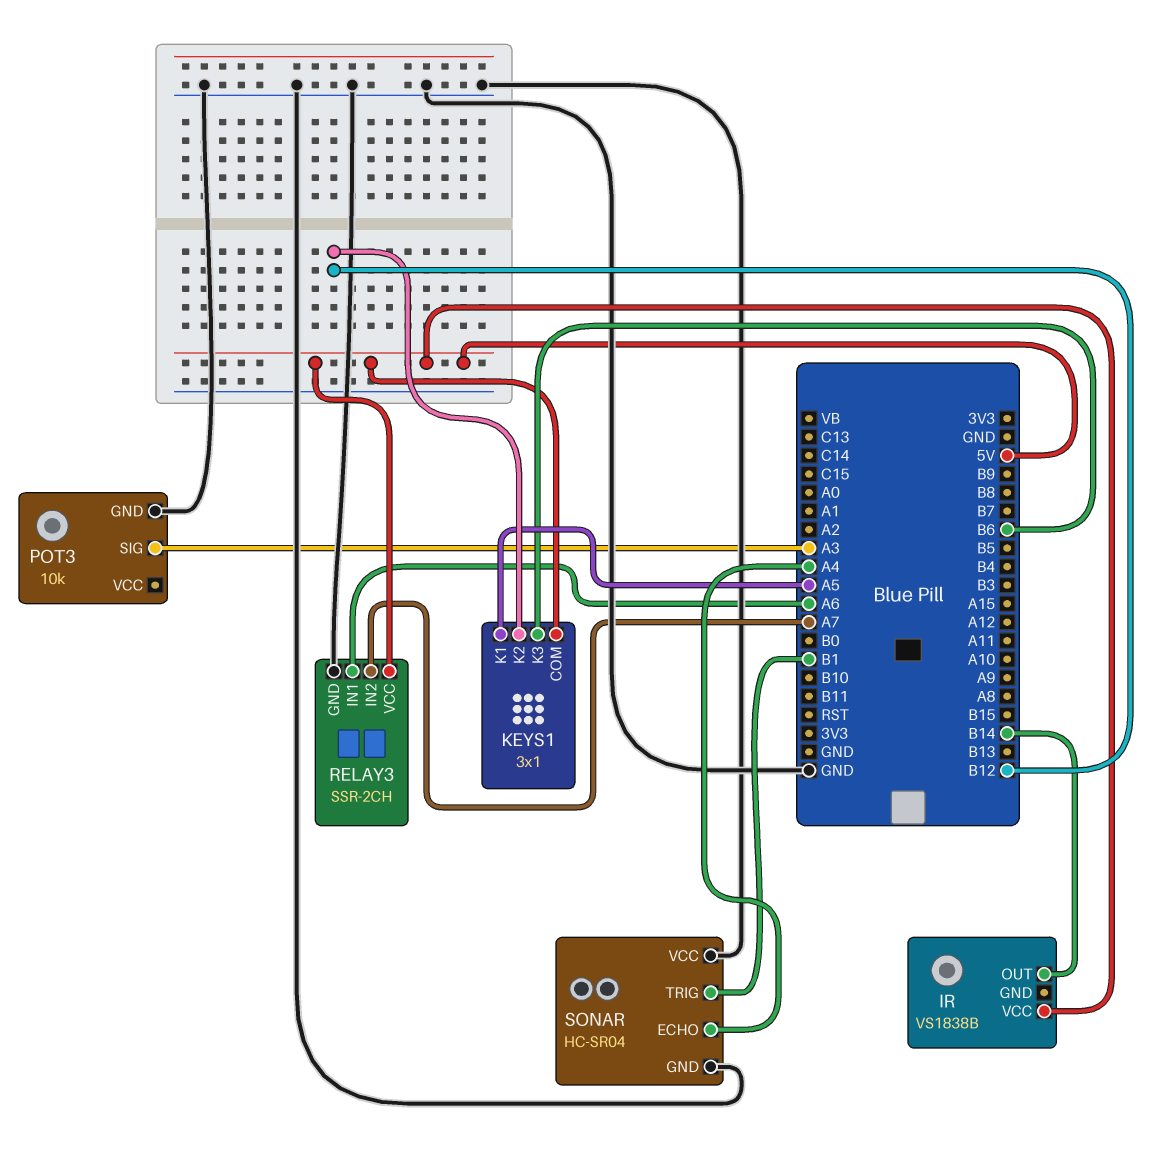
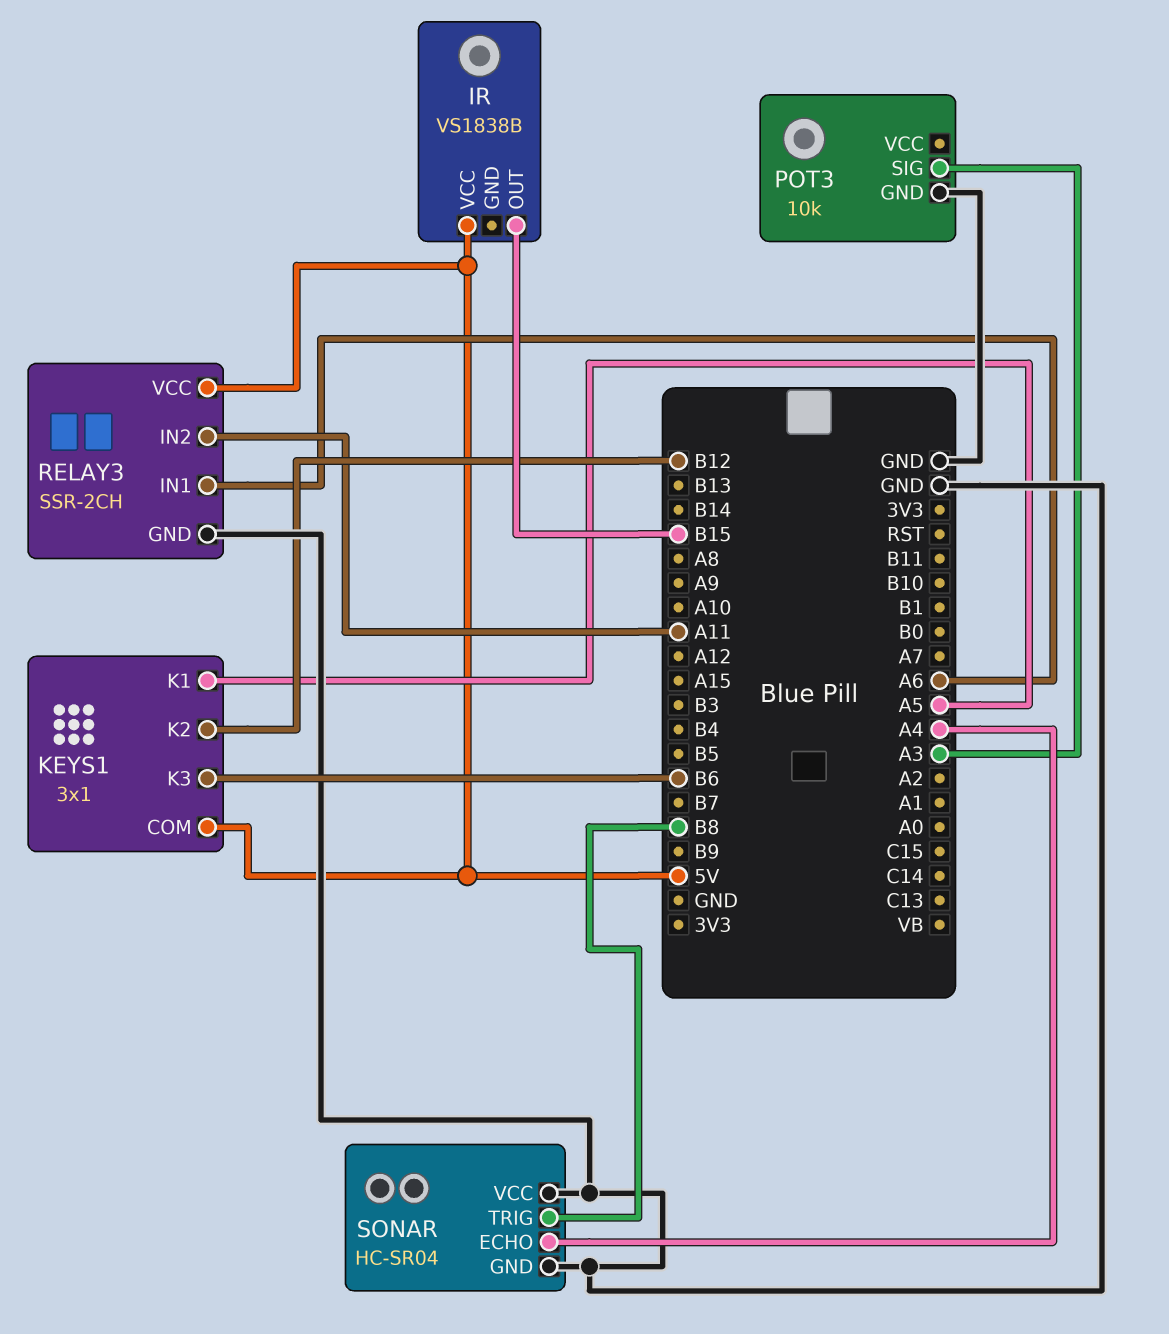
IR pin OUT: B14 -> B15
RELAY3 pin IN2: A7 -> A11
SONAR pin TRIG: B1 -> B8

